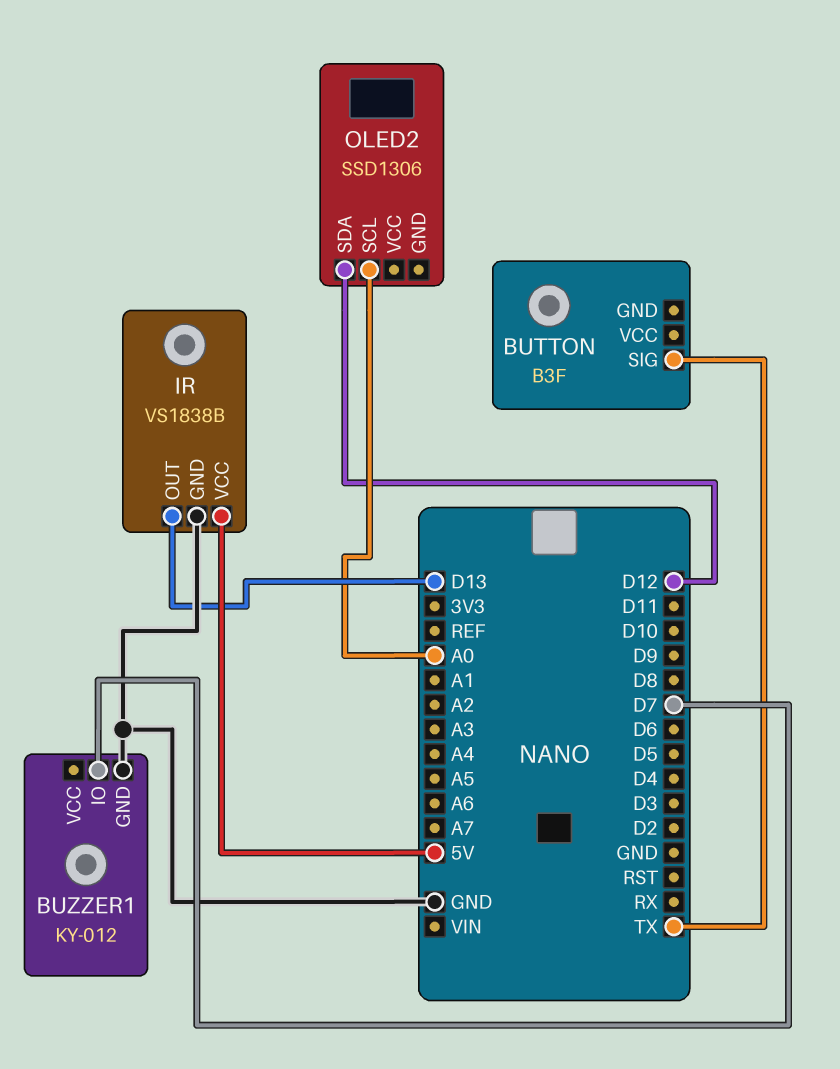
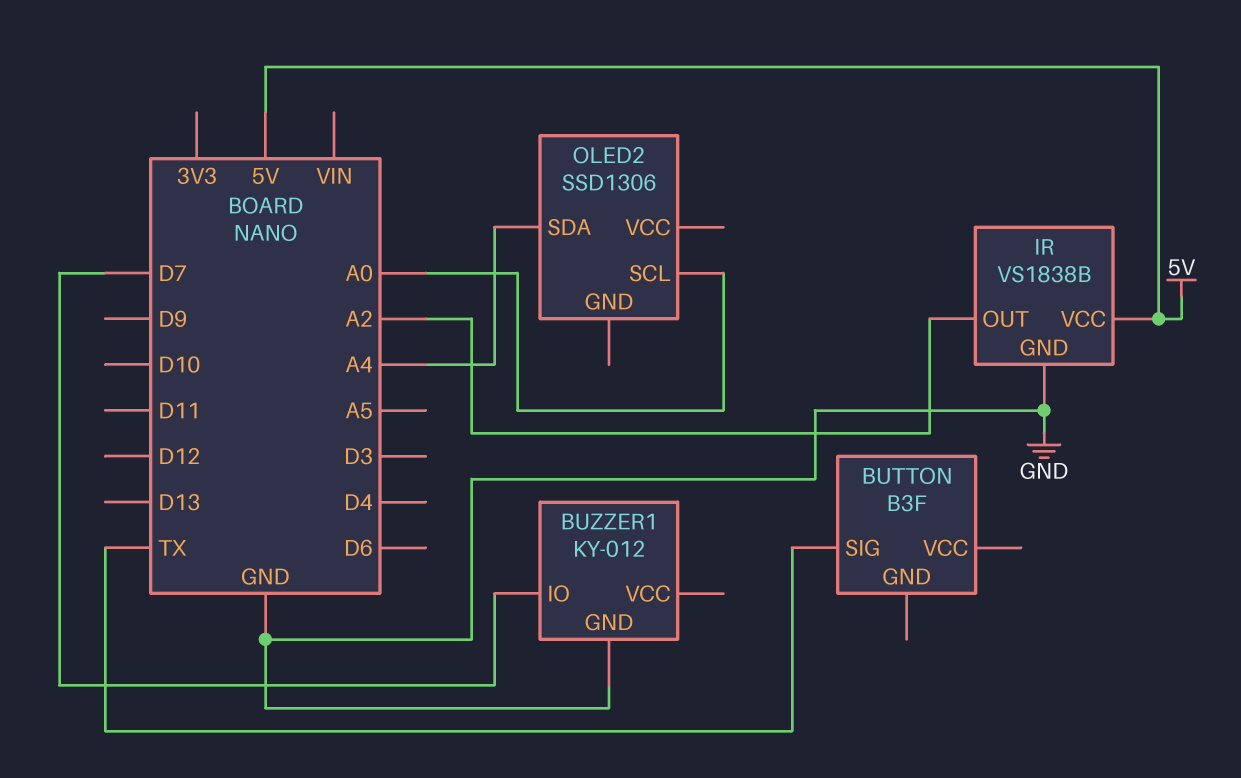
IR pin OUT: D13 -> A2
OLED2 pin SDA: D12 -> A4

